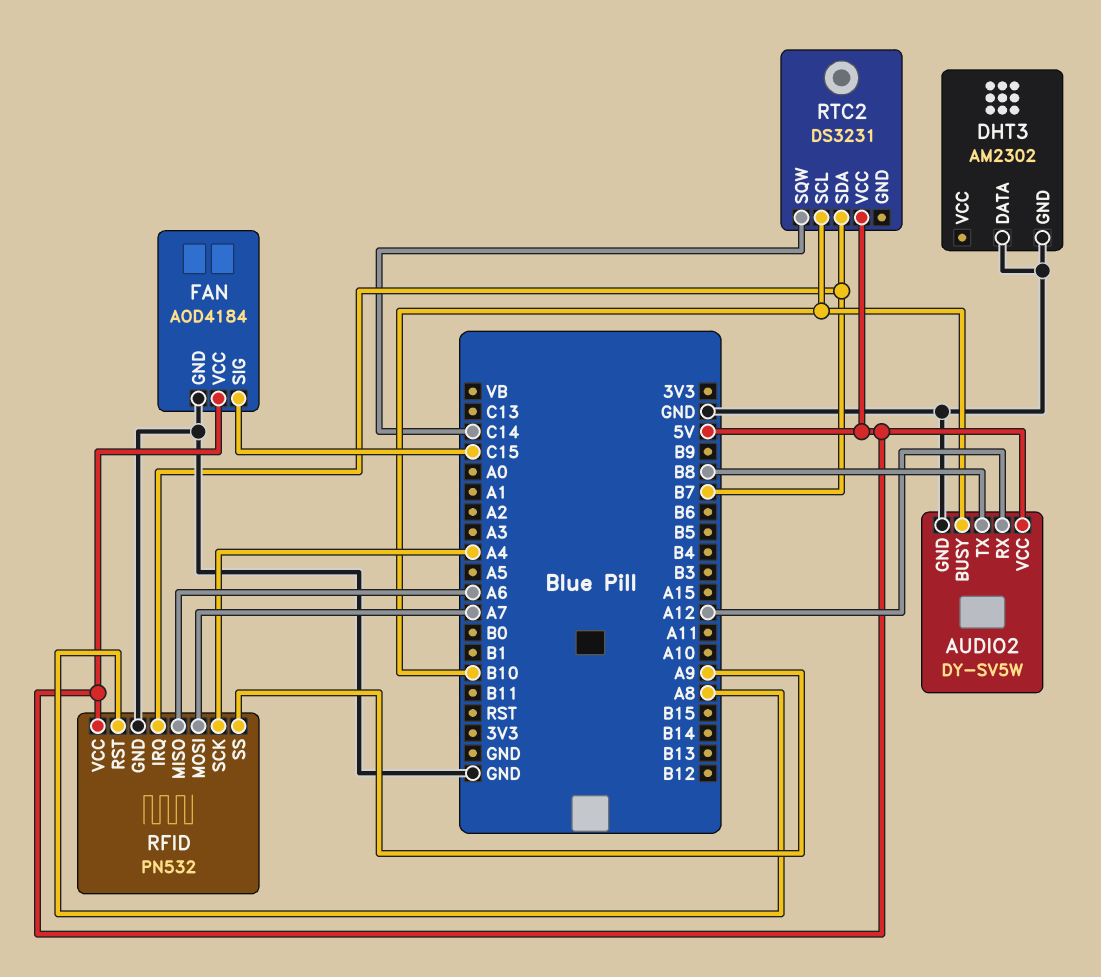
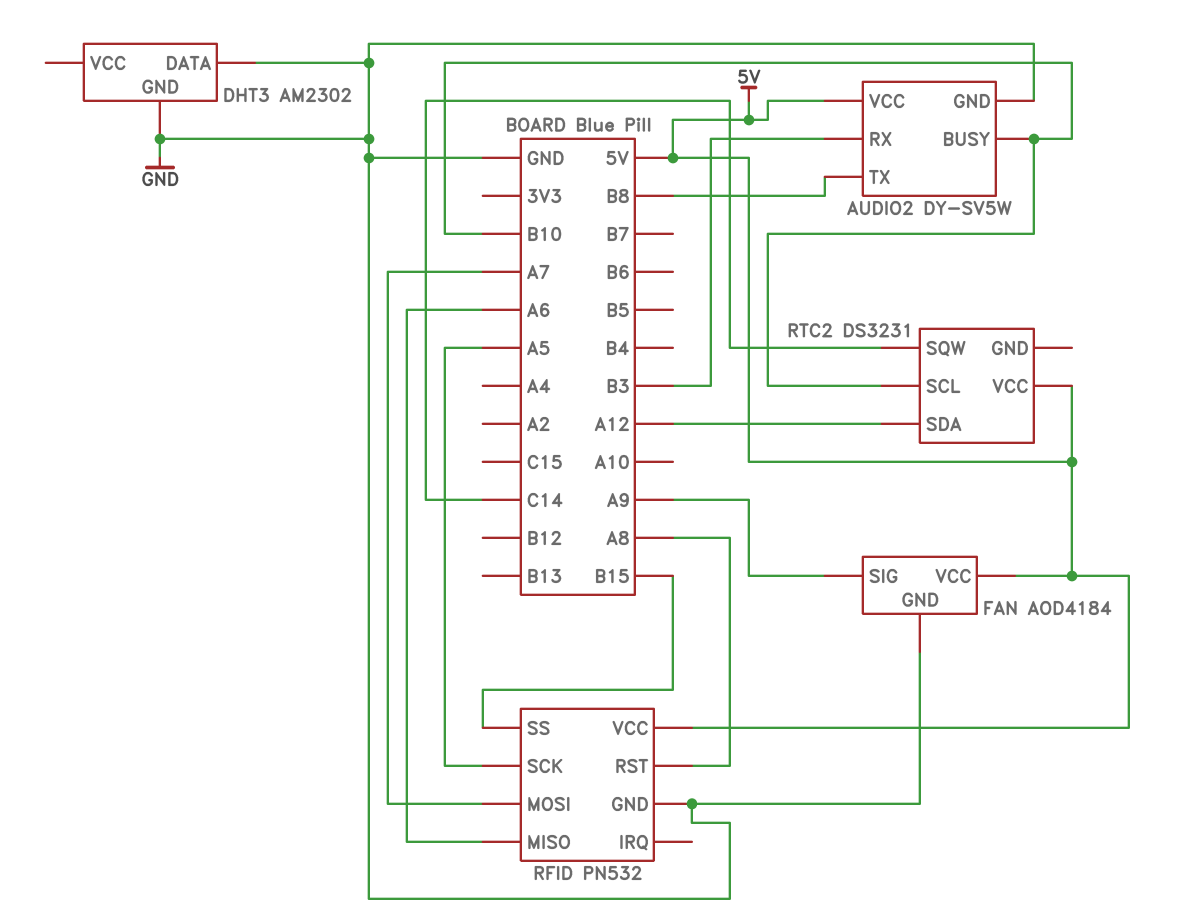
AUDIO2 pin RX: A12 -> B3
FAN pin SIG: C15 -> A9
RFID pin IRQ: B7 -> none
RFID pin SCK: A4 -> A5
RFID pin SS: A9 -> B15
RTC2 pin SDA: B7 -> A12

